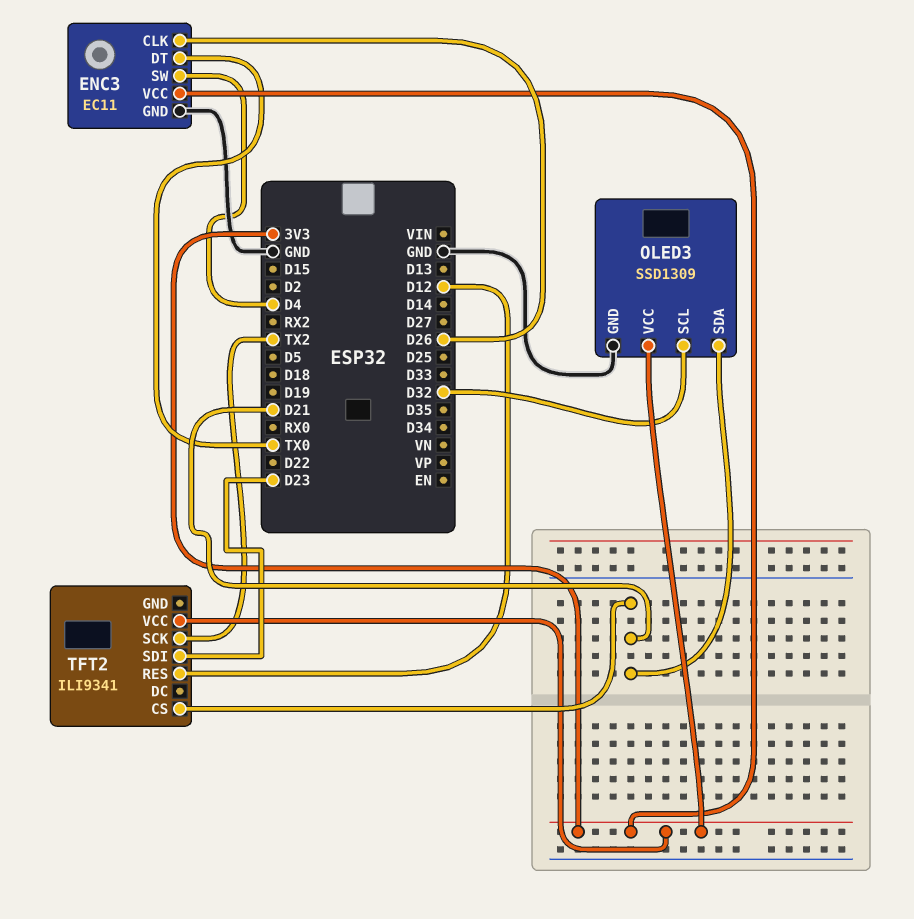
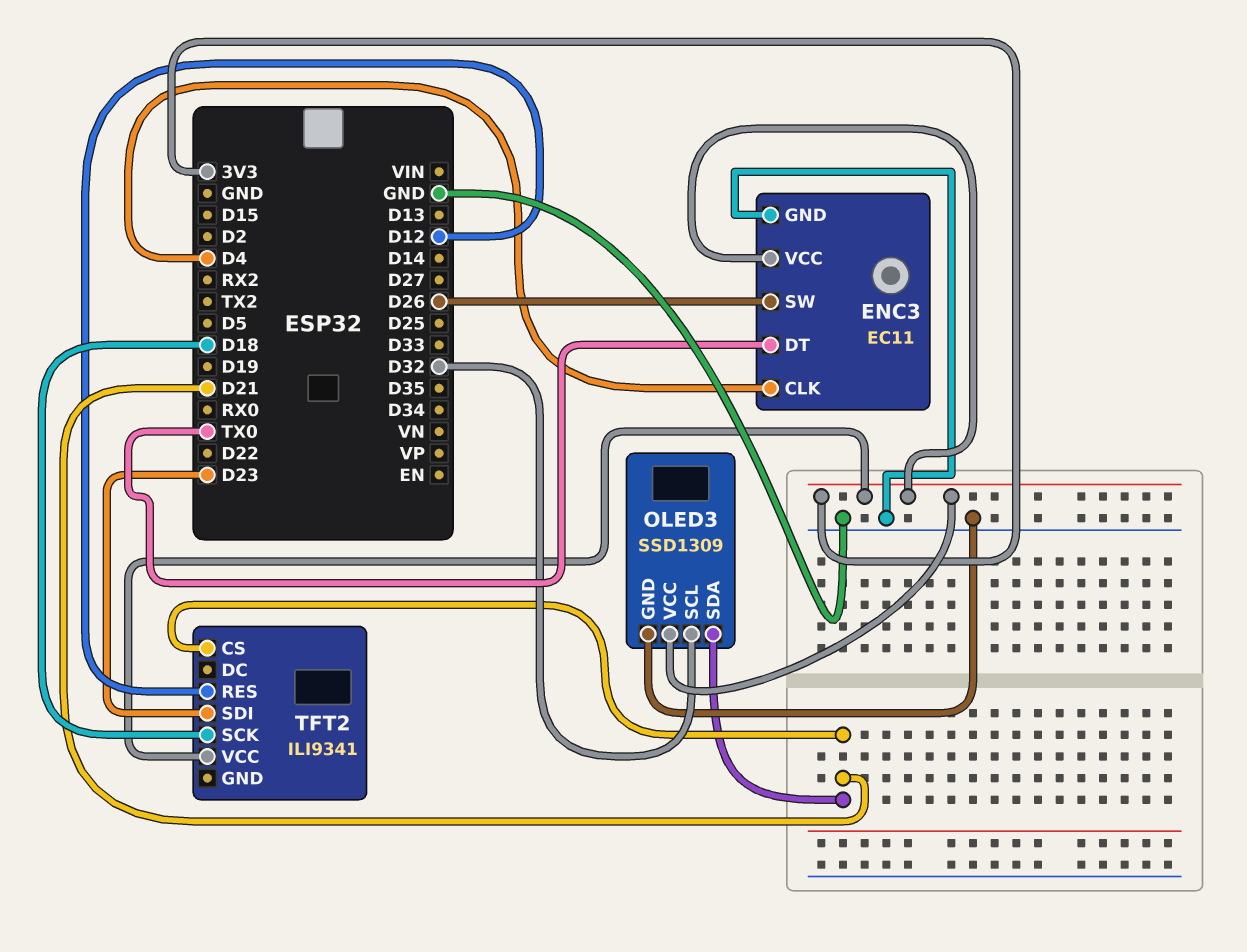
ENC3 pin CLK: D26 -> D4
ENC3 pin SW: D4 -> D26
TFT2 pin SCK: TX2 -> D18

